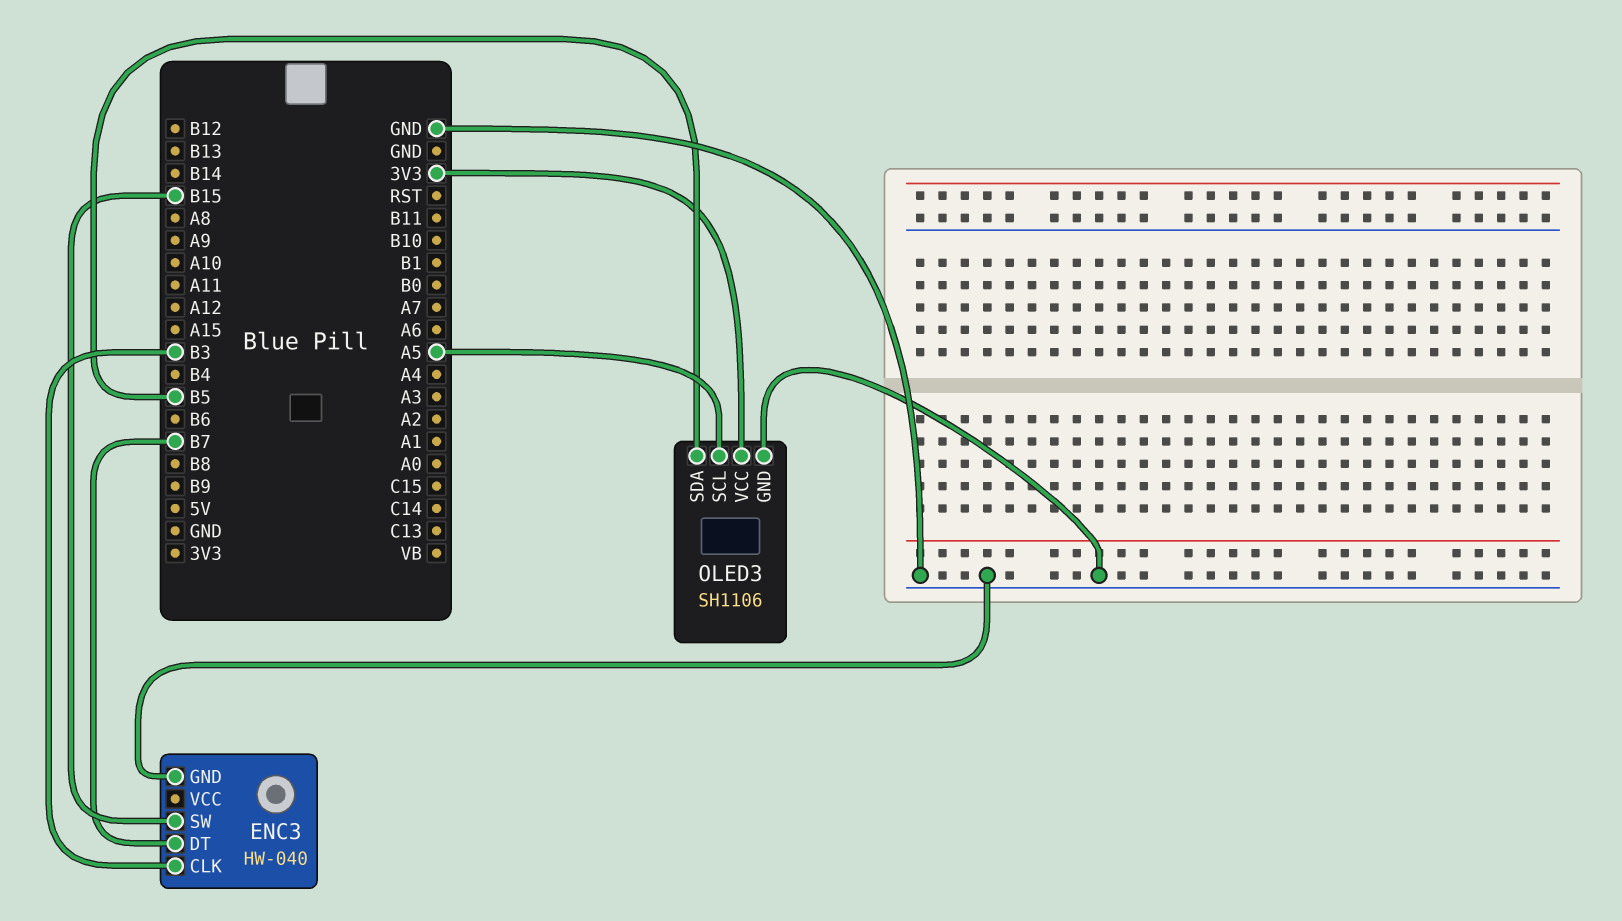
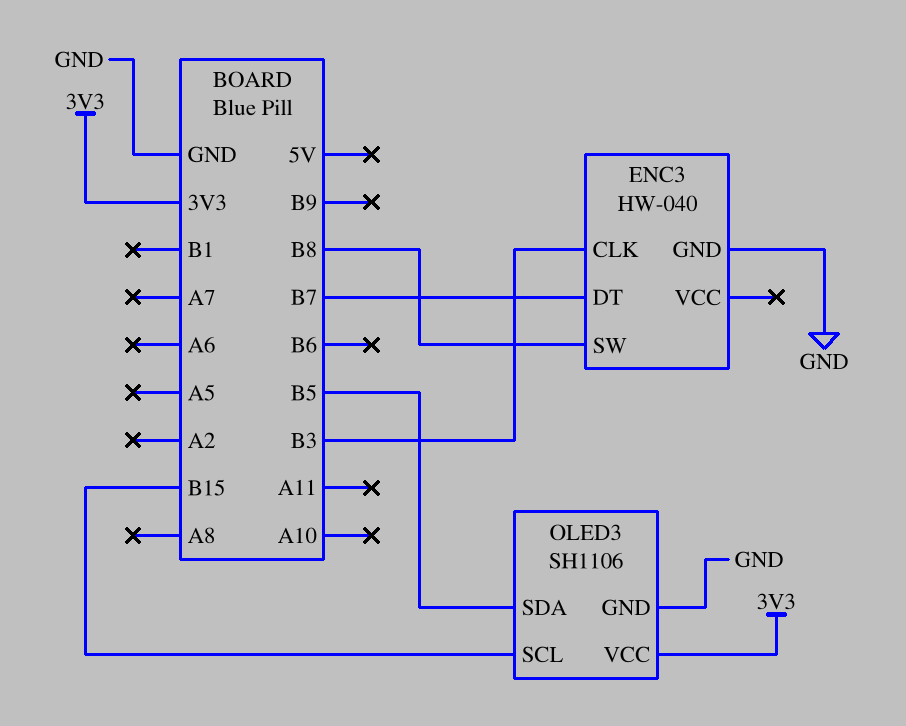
ENC3 pin SW: B15 -> B8
OLED3 pin SCL: A5 -> B15

